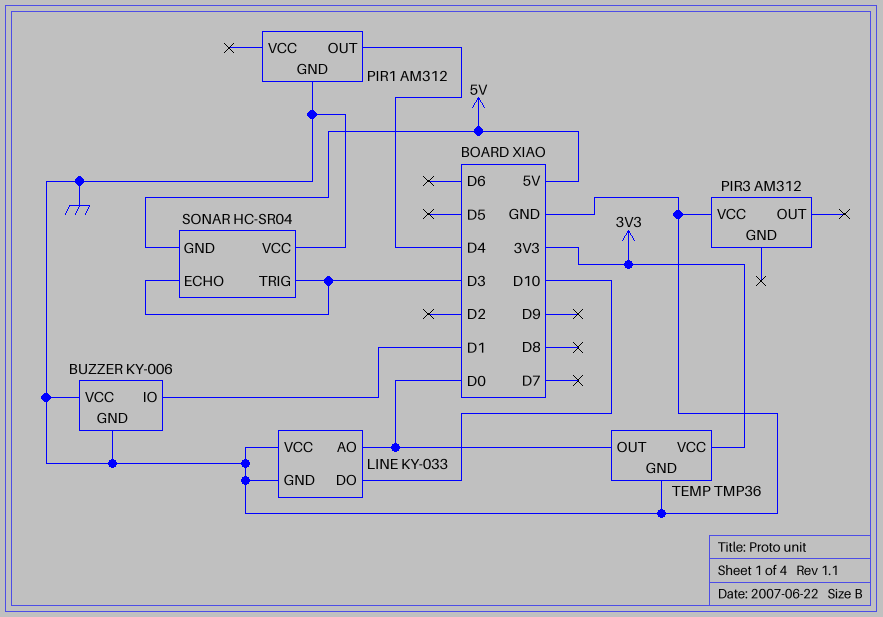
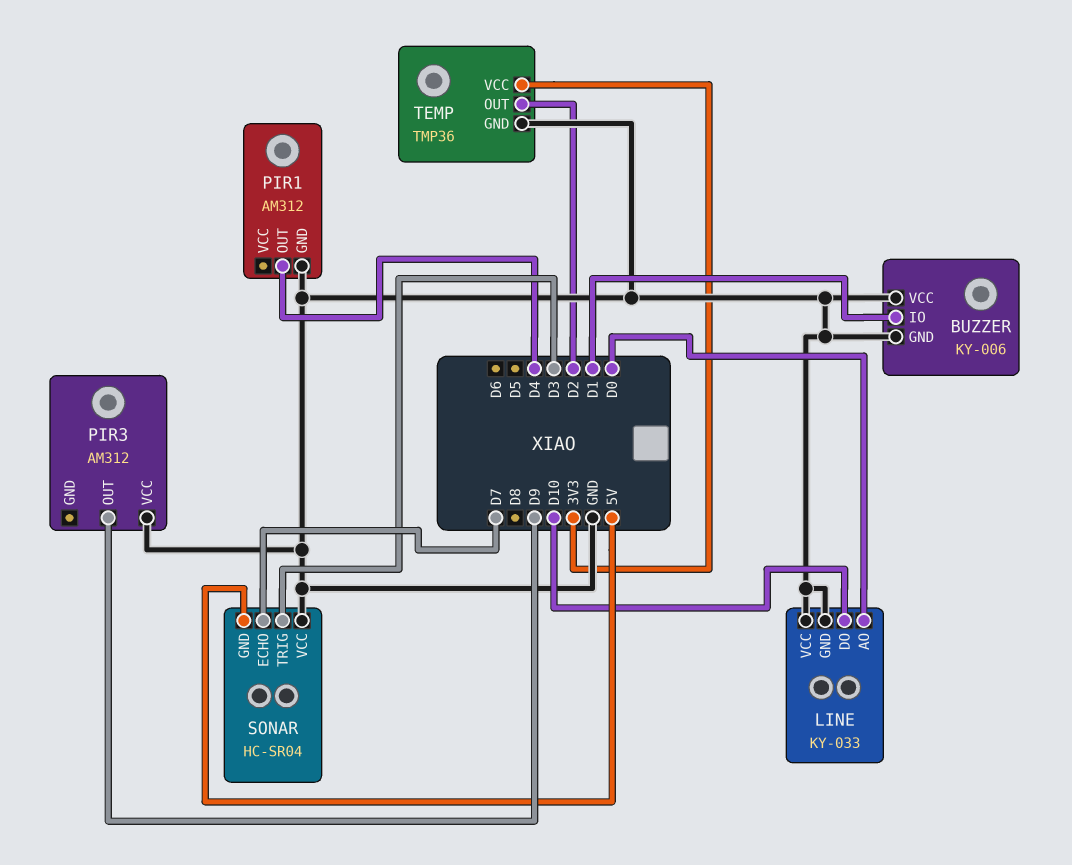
PIR3 pin OUT: none -> D9
SONAR pin ECHO: D3 -> D7
TEMP pin OUT: D0 -> D2

